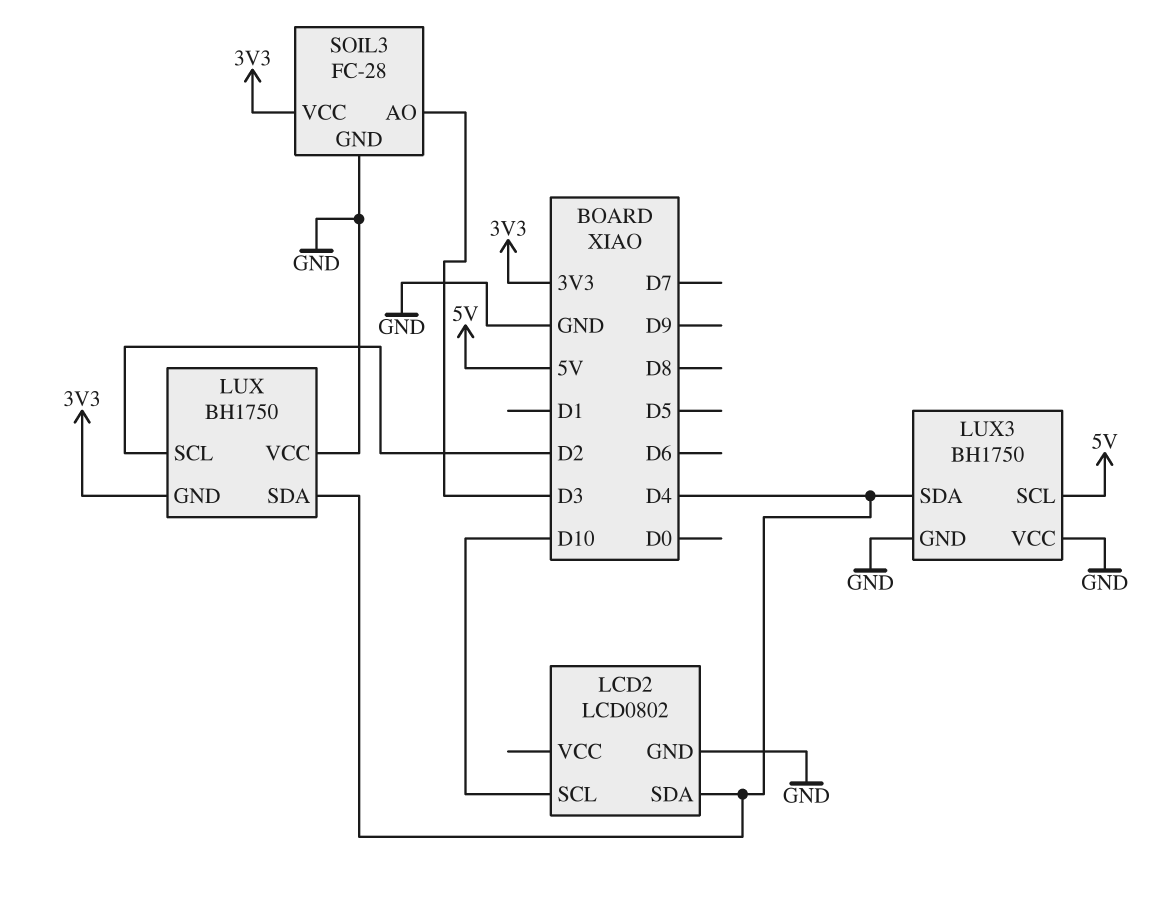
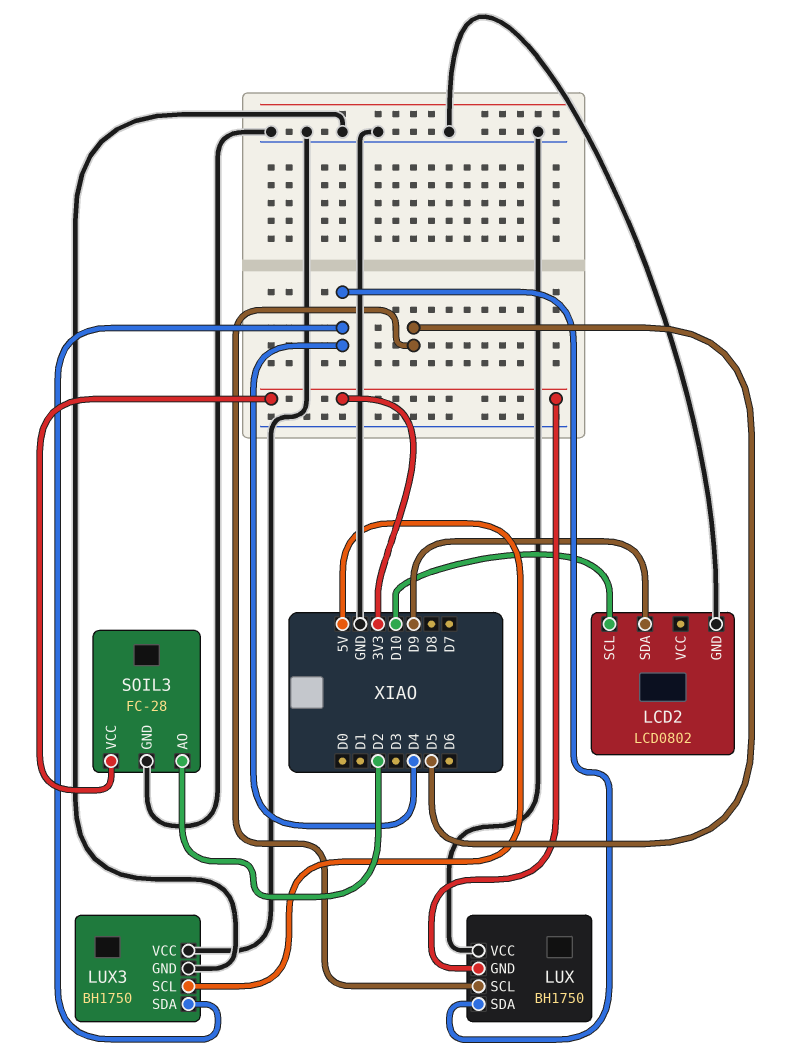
LCD2 pin SDA: D4 -> D9
LUX pin SCL: D2 -> D5
SOIL3 pin AO: D3 -> D2

